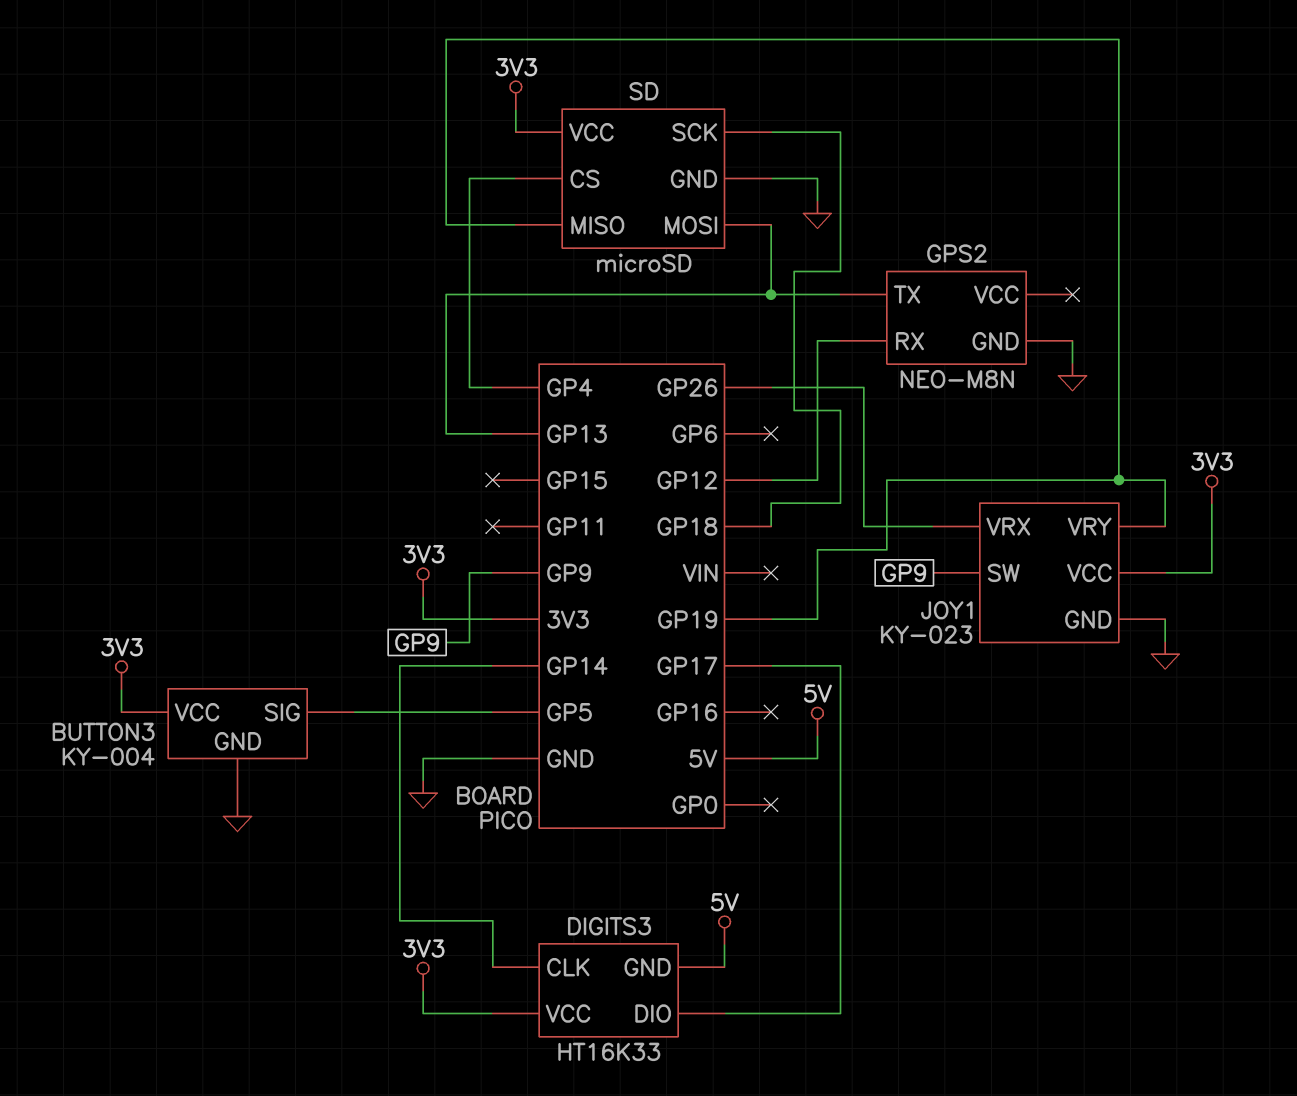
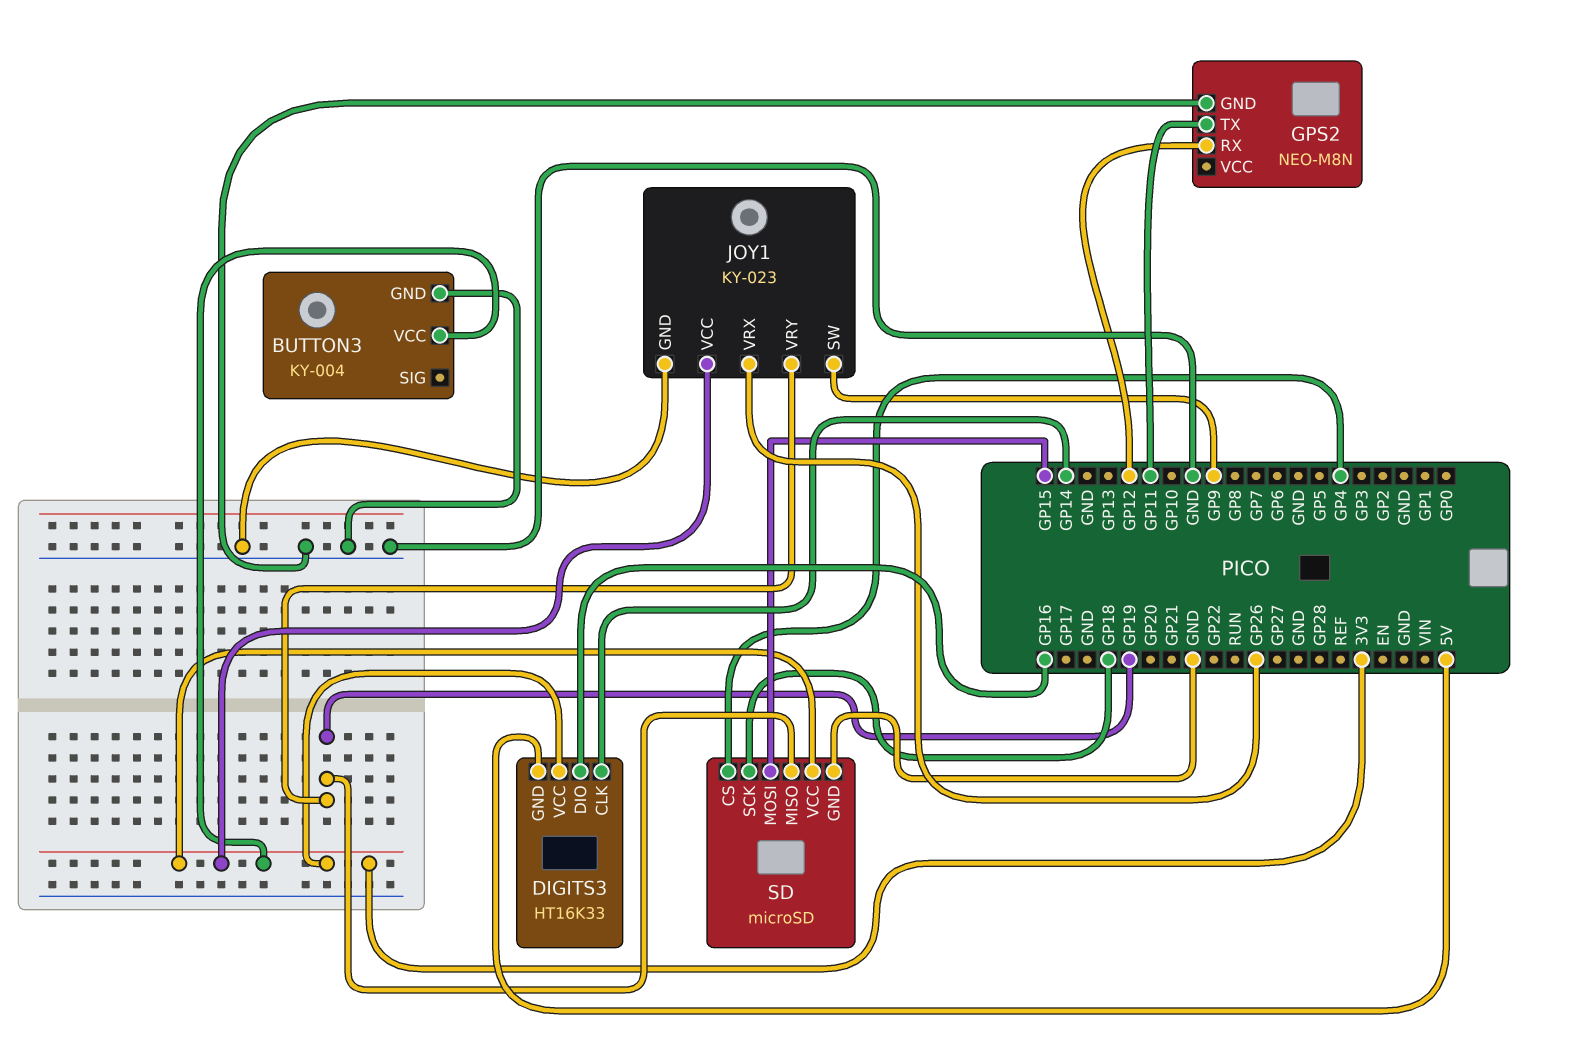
BUTTON3 pin SIG: GP5 -> none
DIGITS3 pin DIO: GP17 -> GP16
GPS2 pin TX: GP13 -> GP11
SD pin MOSI: GP13 -> GP15

